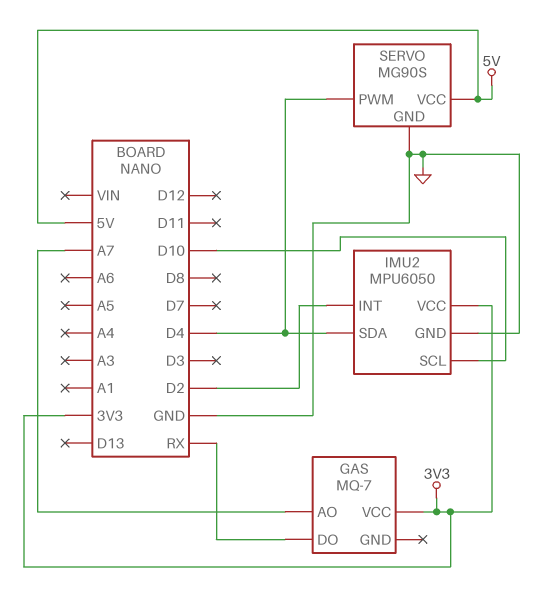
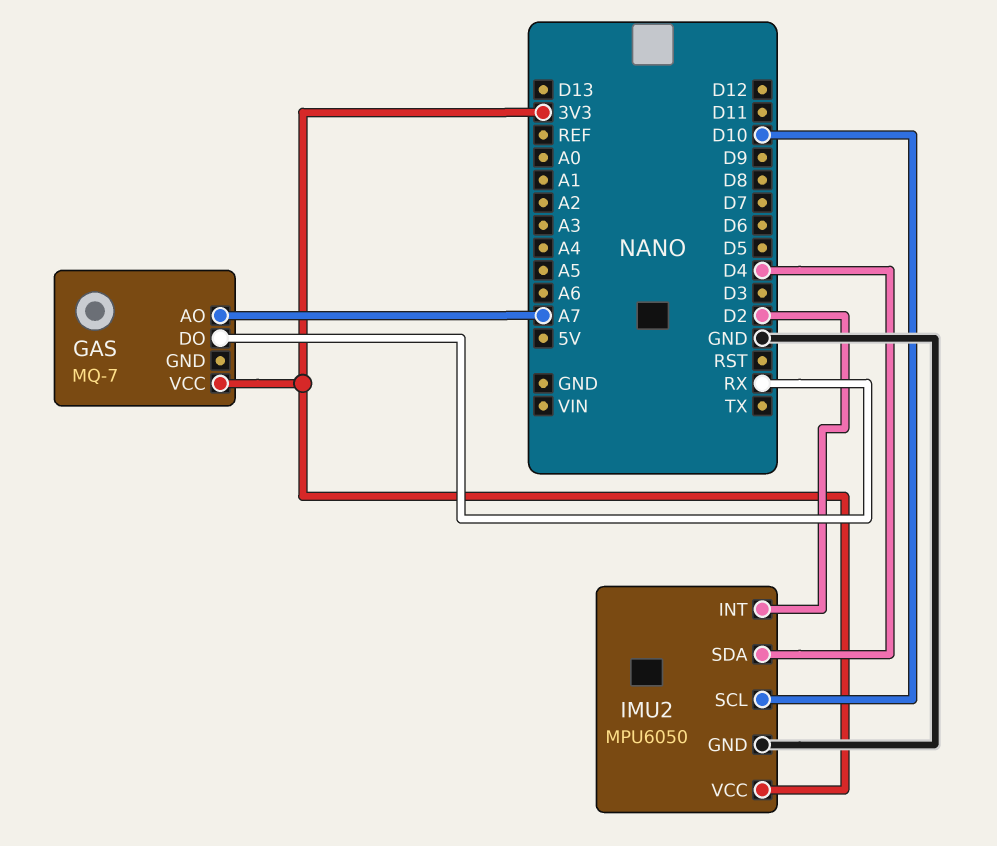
SERVO: MG90S -> none
SERVO pin GND: GND -> none
SERVO pin PWM: D4 -> none
SERVO pin VCC: 5V -> none

